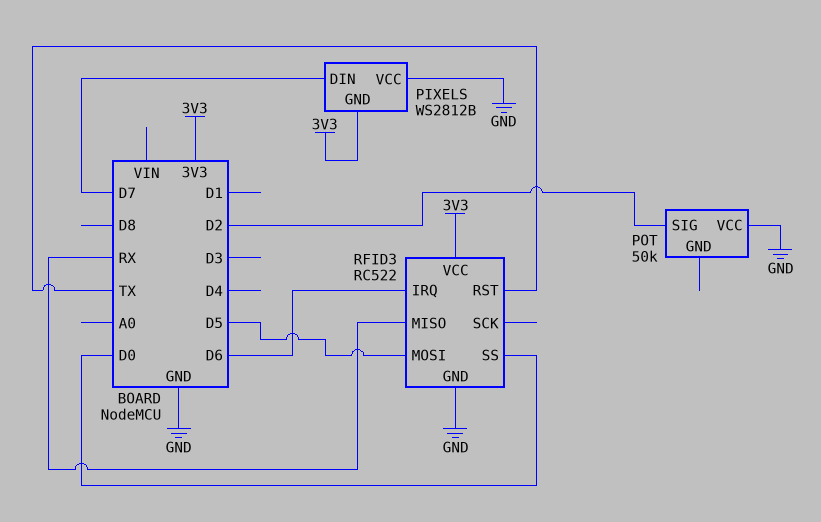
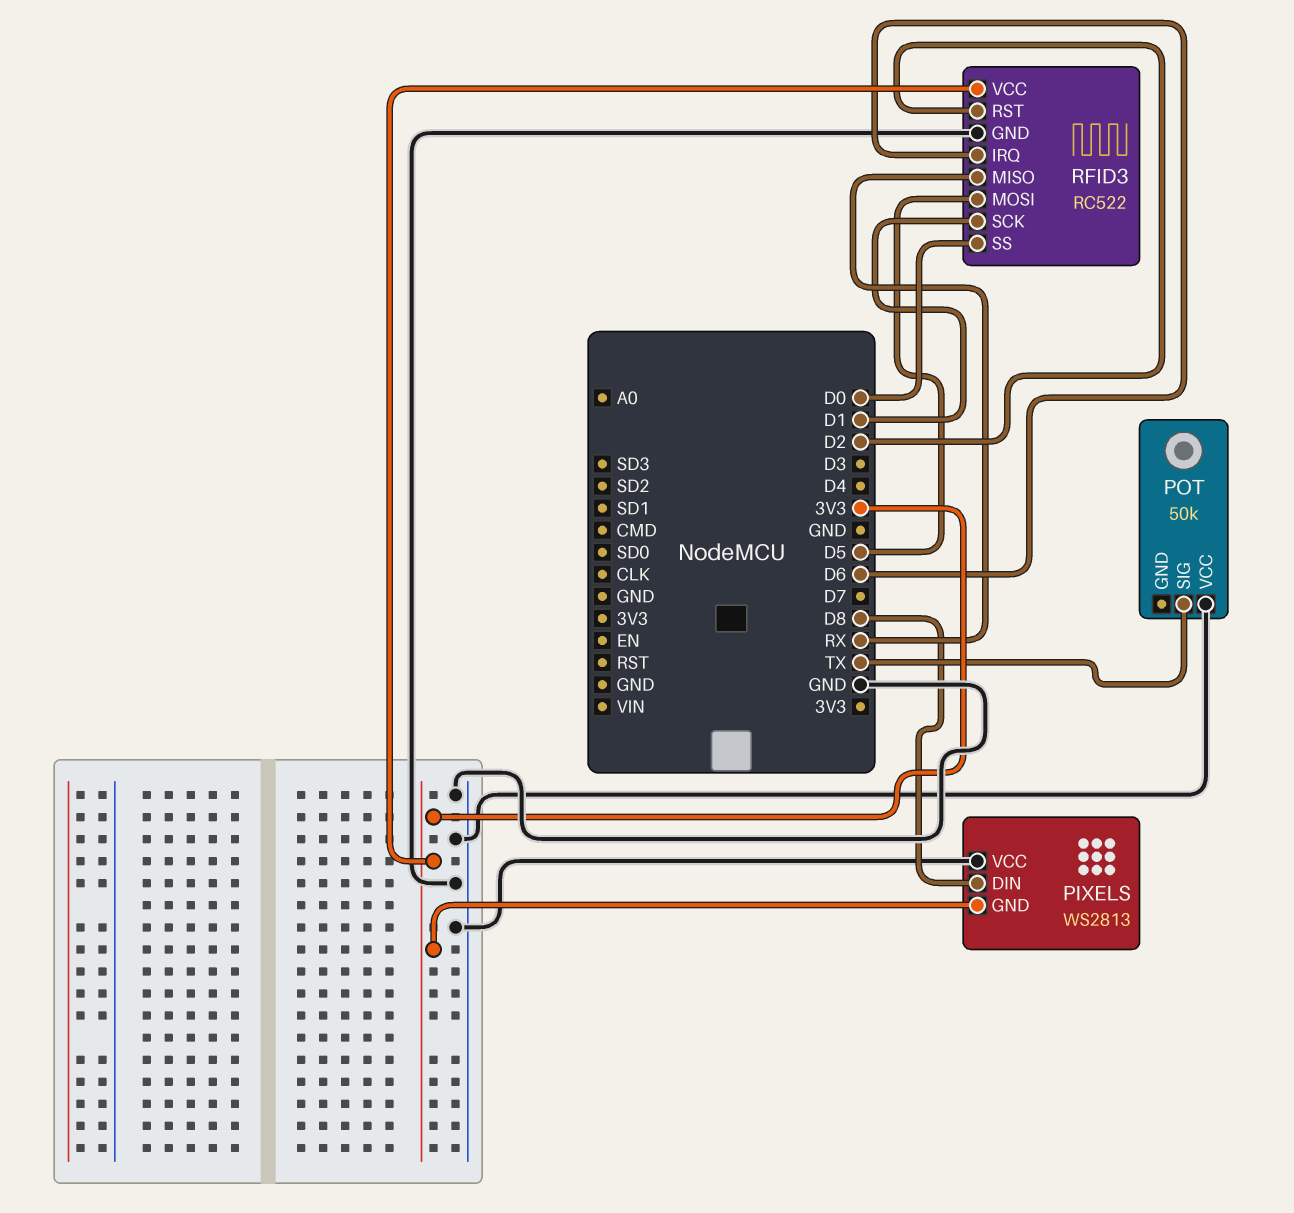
PIXELS: WS2812B -> WS2813
PIXELS pin DIN: D7 -> D8
POT pin SIG: D2 -> TX
RFID3 pin RST: TX -> D2
RFID3 pin SCK: none -> D1

